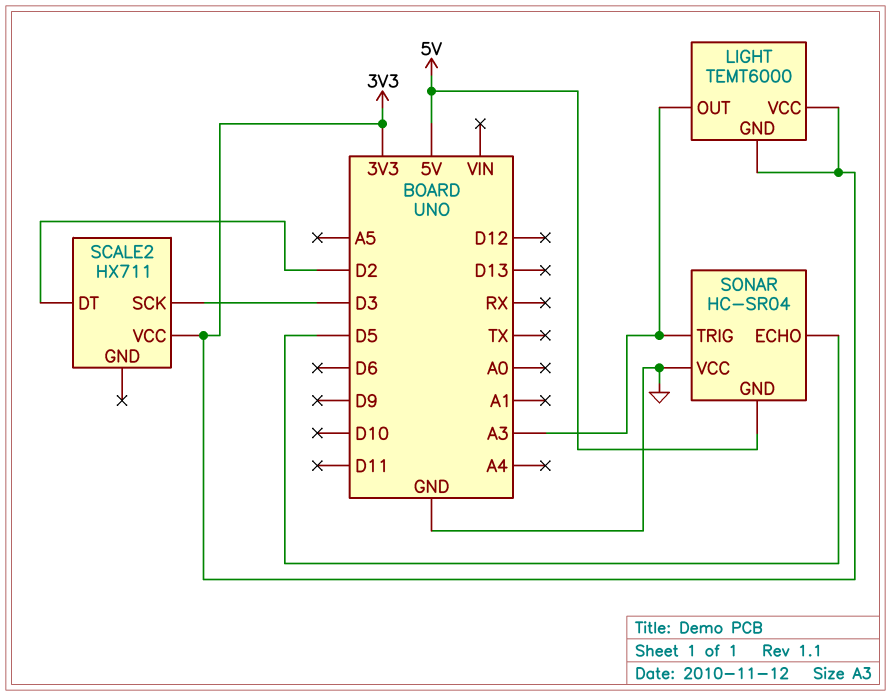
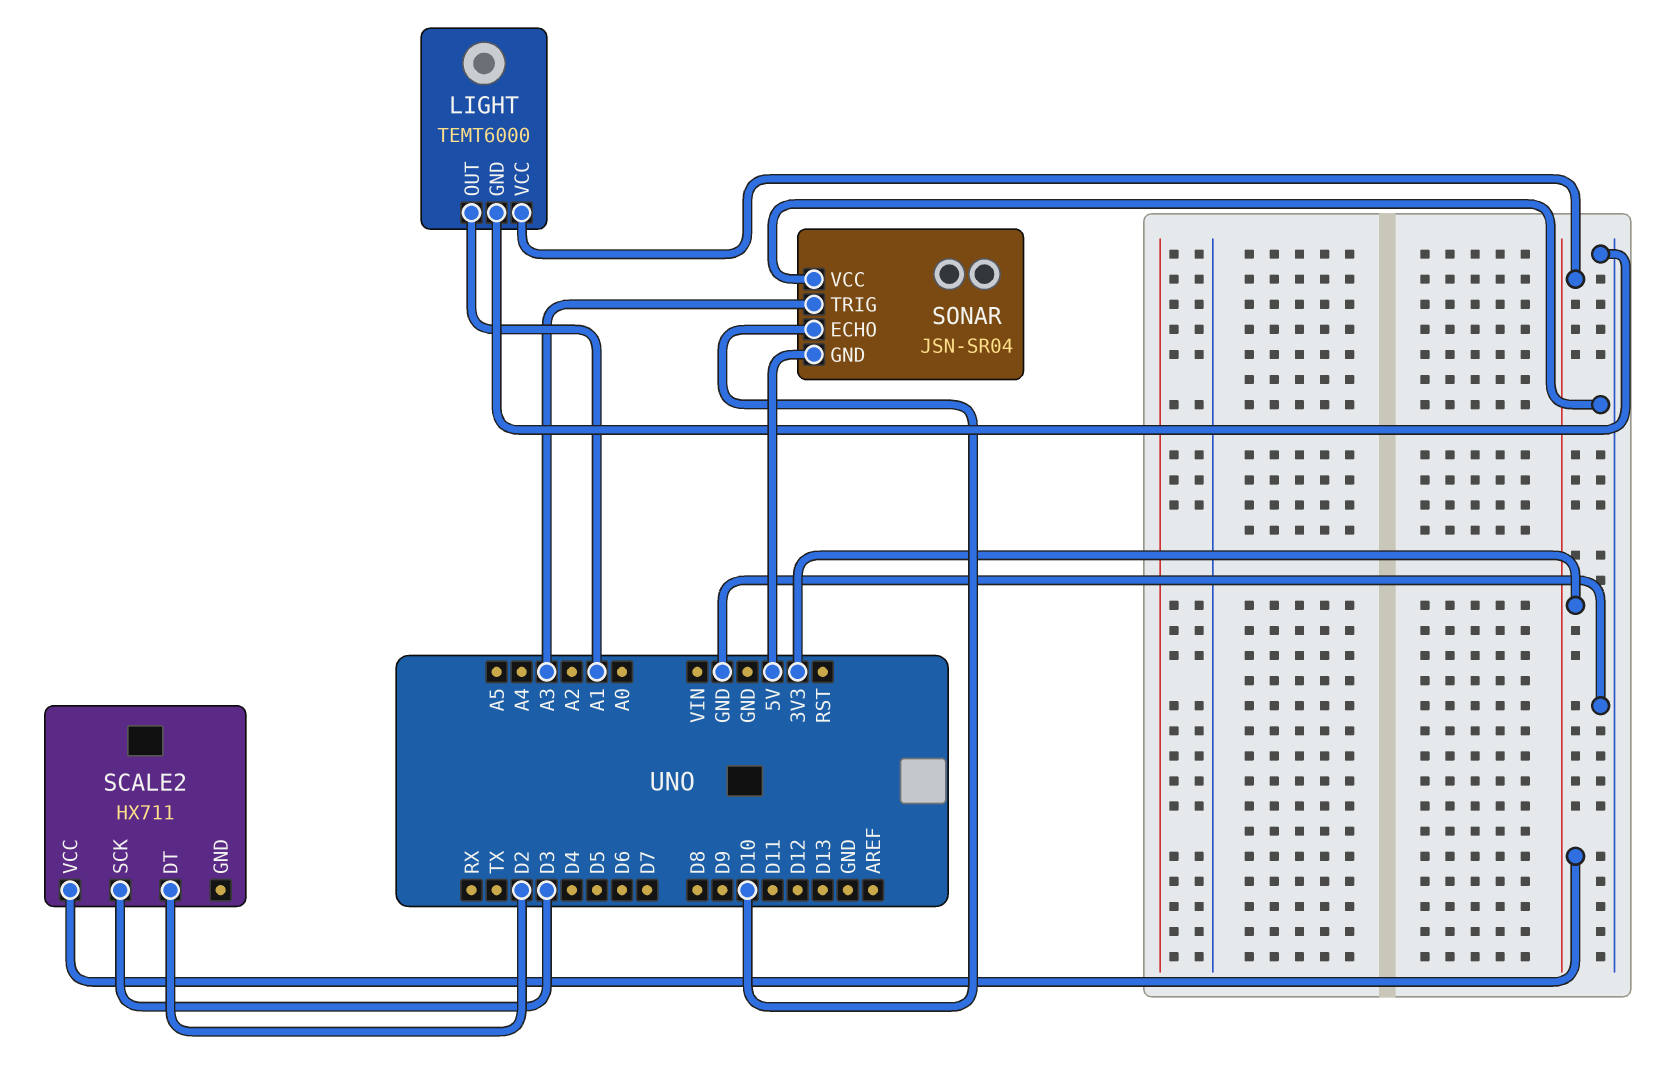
LIGHT pin GND: 3V3 -> GND
LIGHT pin OUT: A3 -> A1
SONAR: HC-SR04 -> JSN-SR04
SONAR pin ECHO: D5 -> D10

